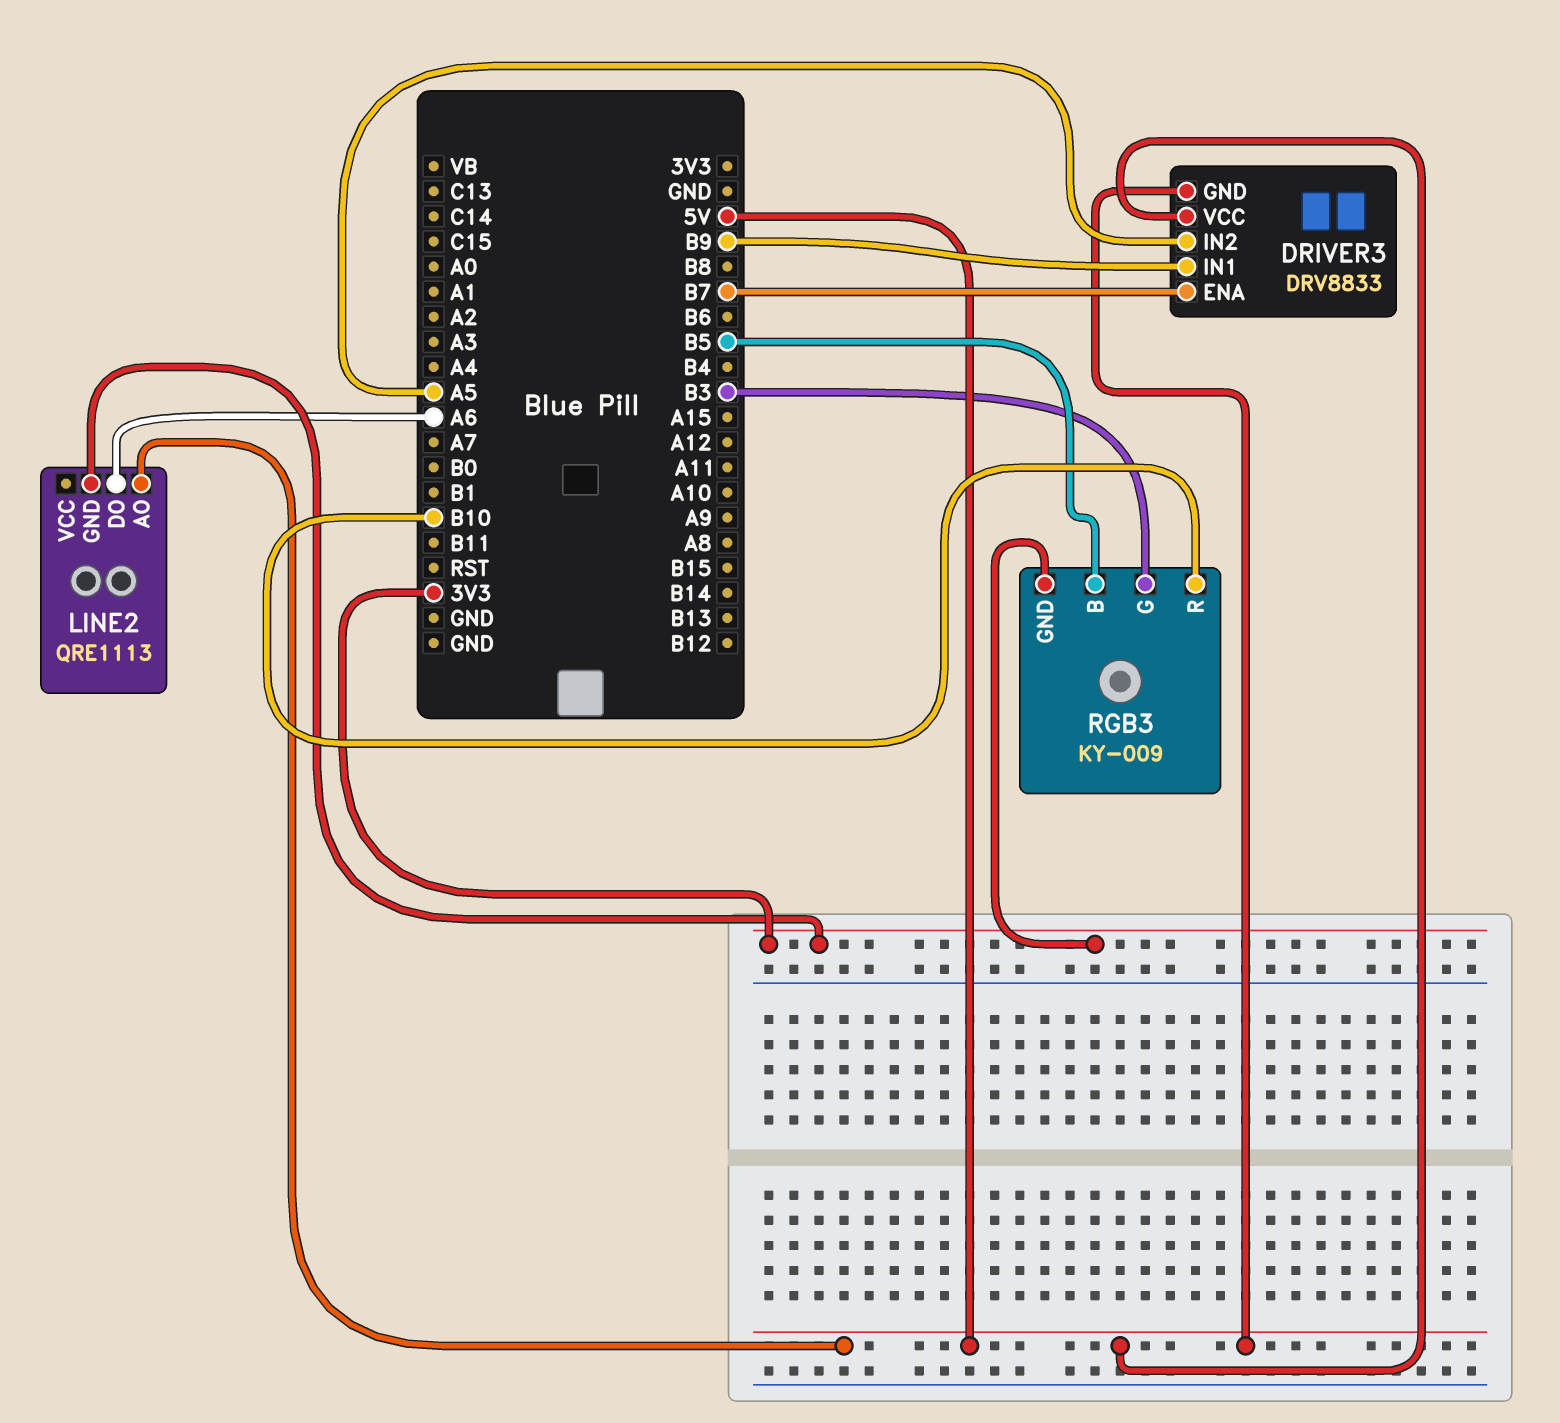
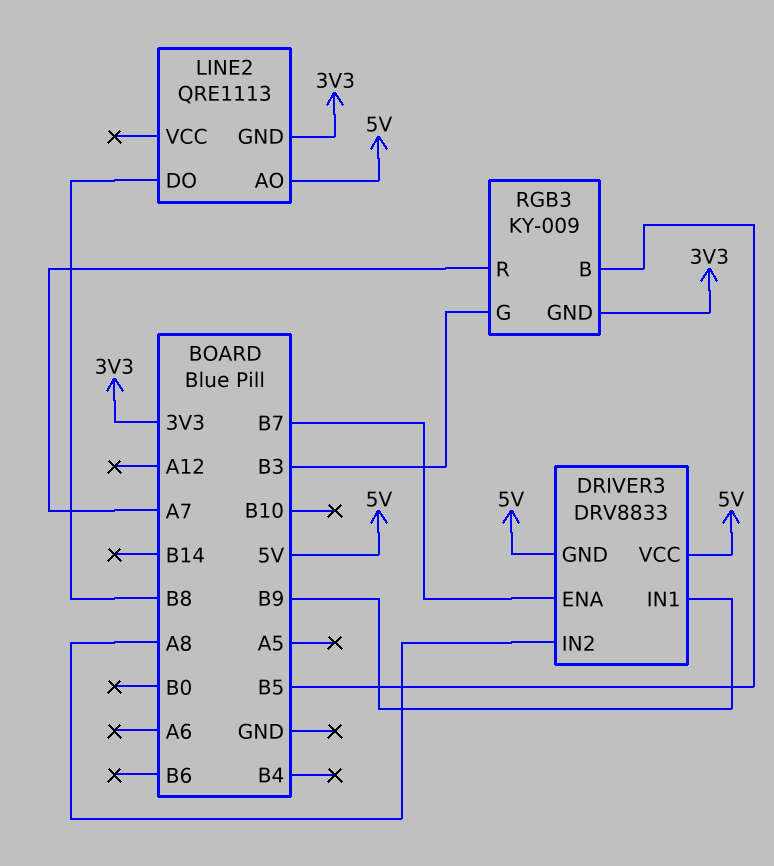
DRIVER3 pin IN2: A5 -> A8
LINE2 pin DO: A6 -> B8
RGB3 pin R: B10 -> A7

